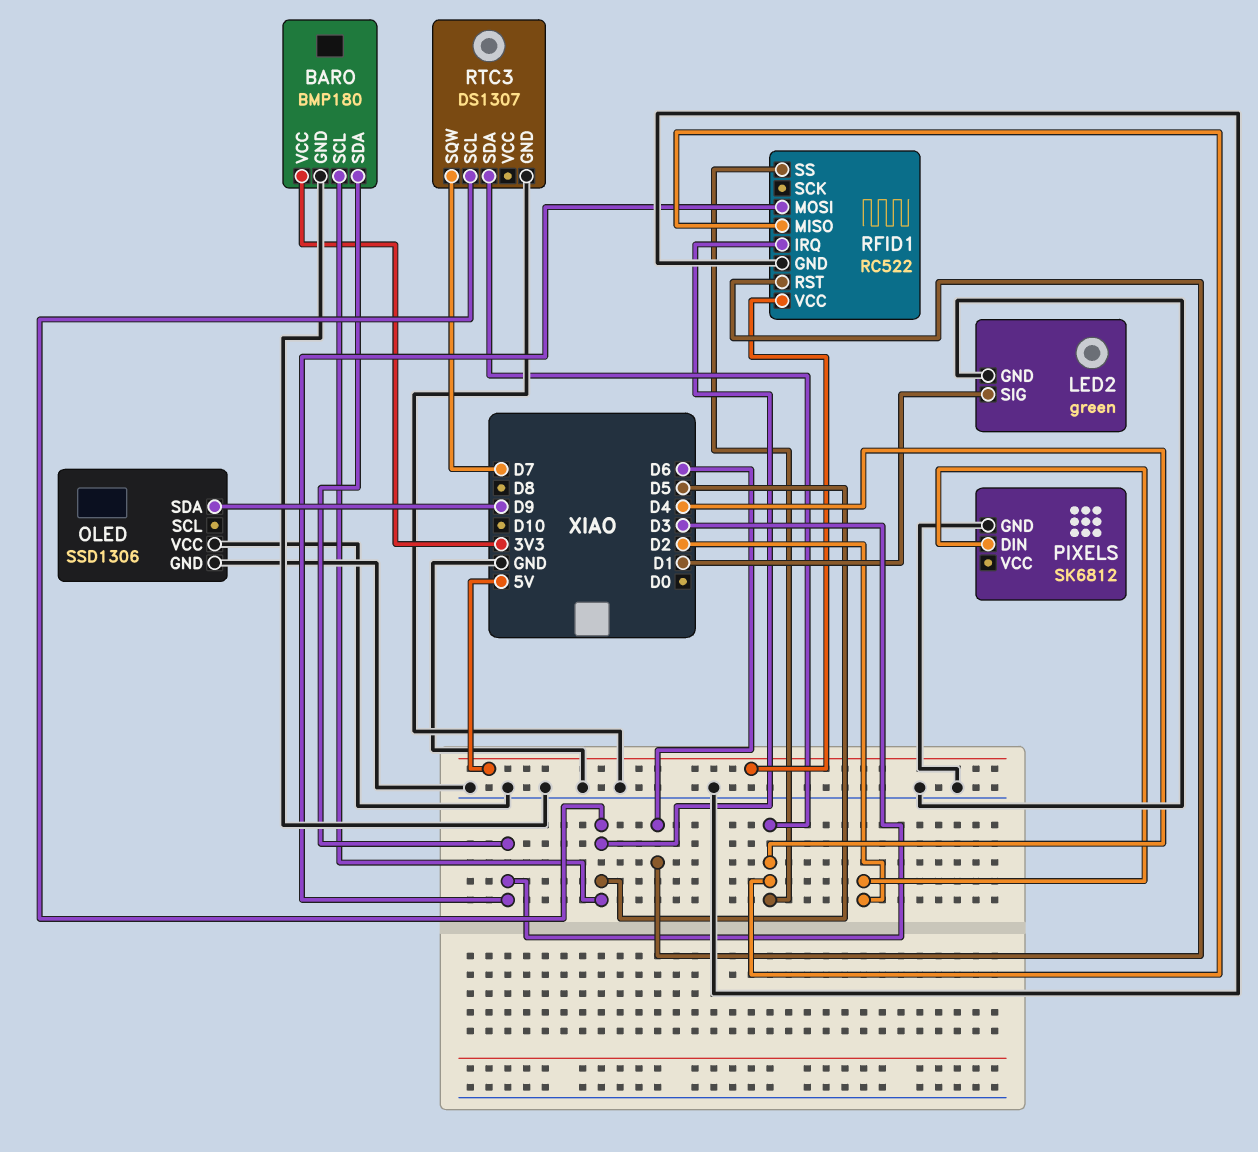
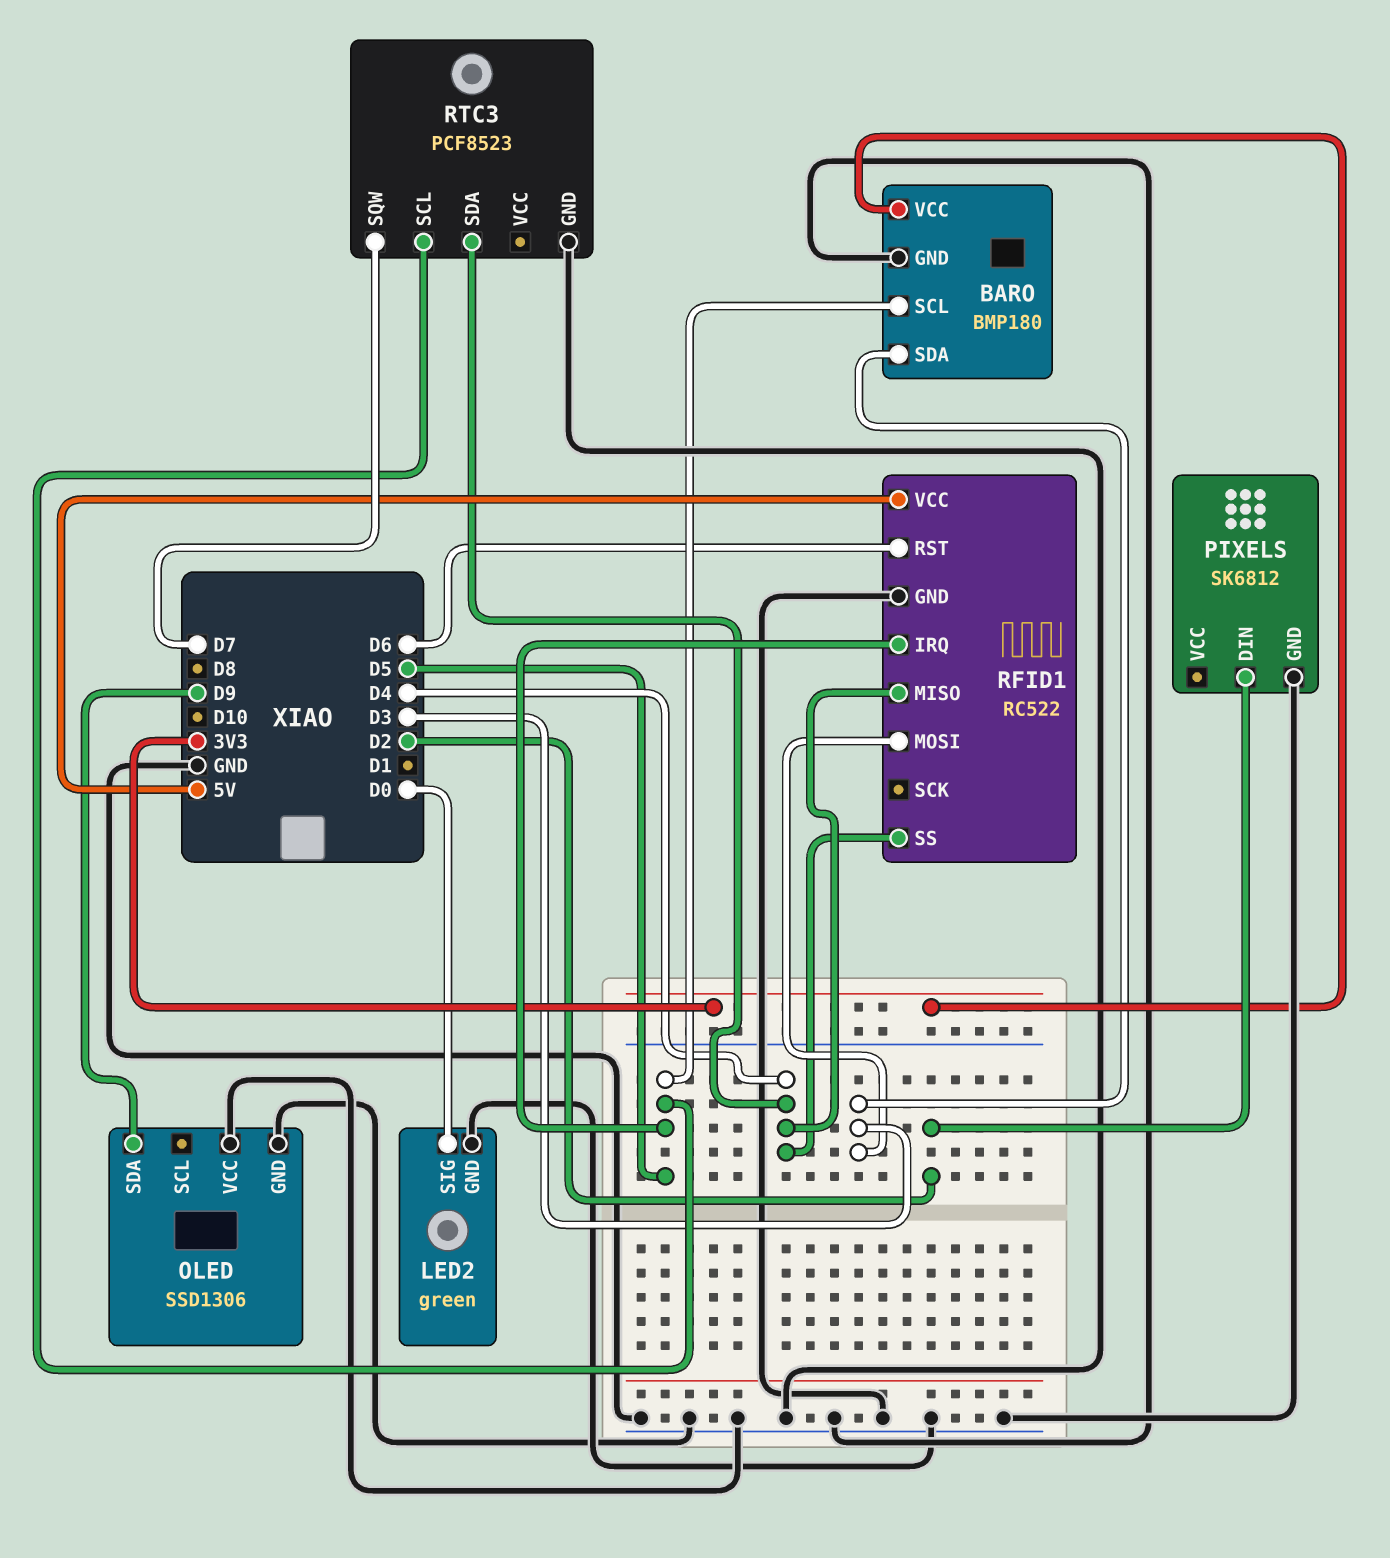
LED2 pin SIG: D1 -> D0
RTC3: DS1307 -> PCF8523

